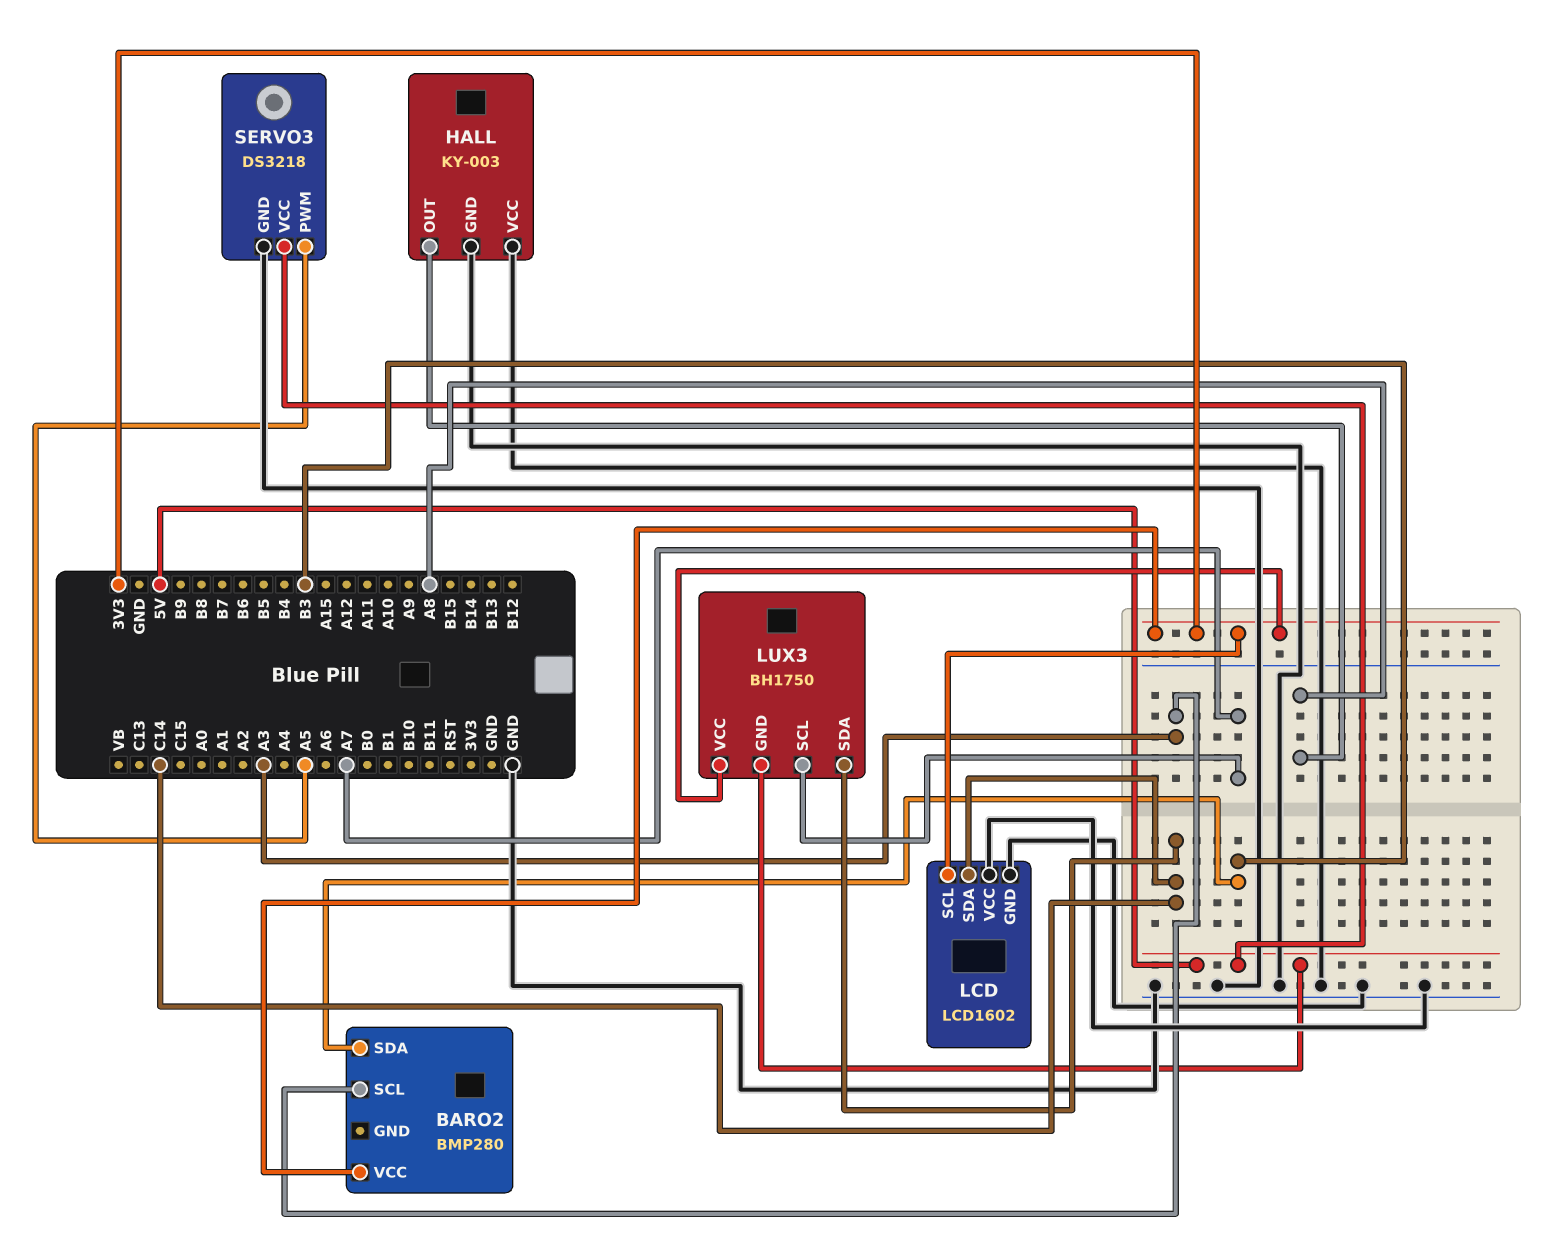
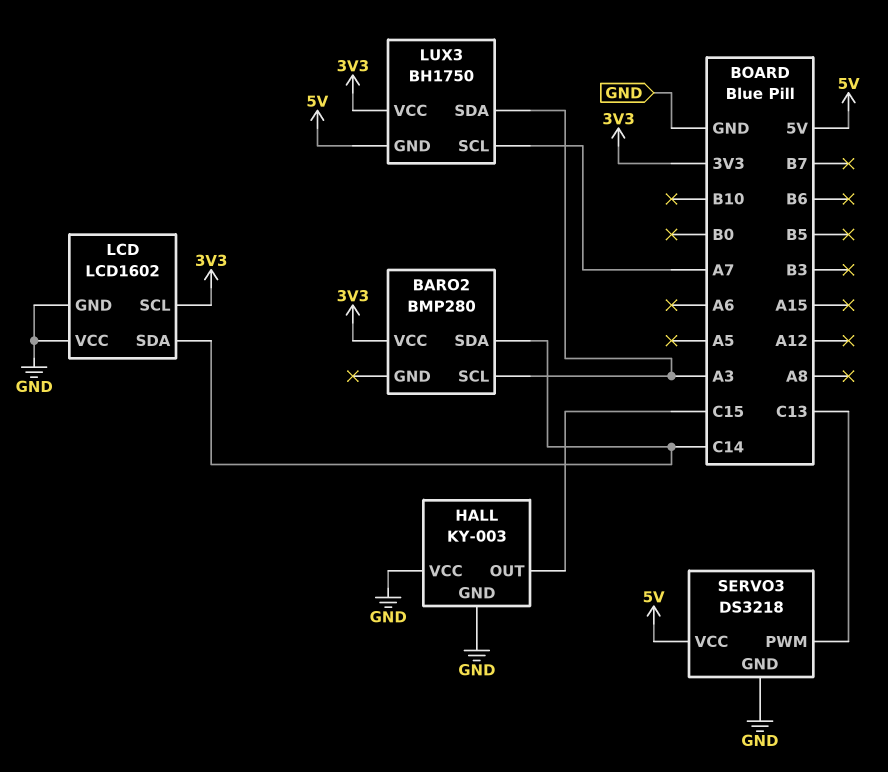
BARO2 pin SDA: B3 -> C14
HALL pin OUT: A8 -> C15
LUX3 pin SDA: C14 -> A3
SERVO3 pin PWM: A5 -> C13

